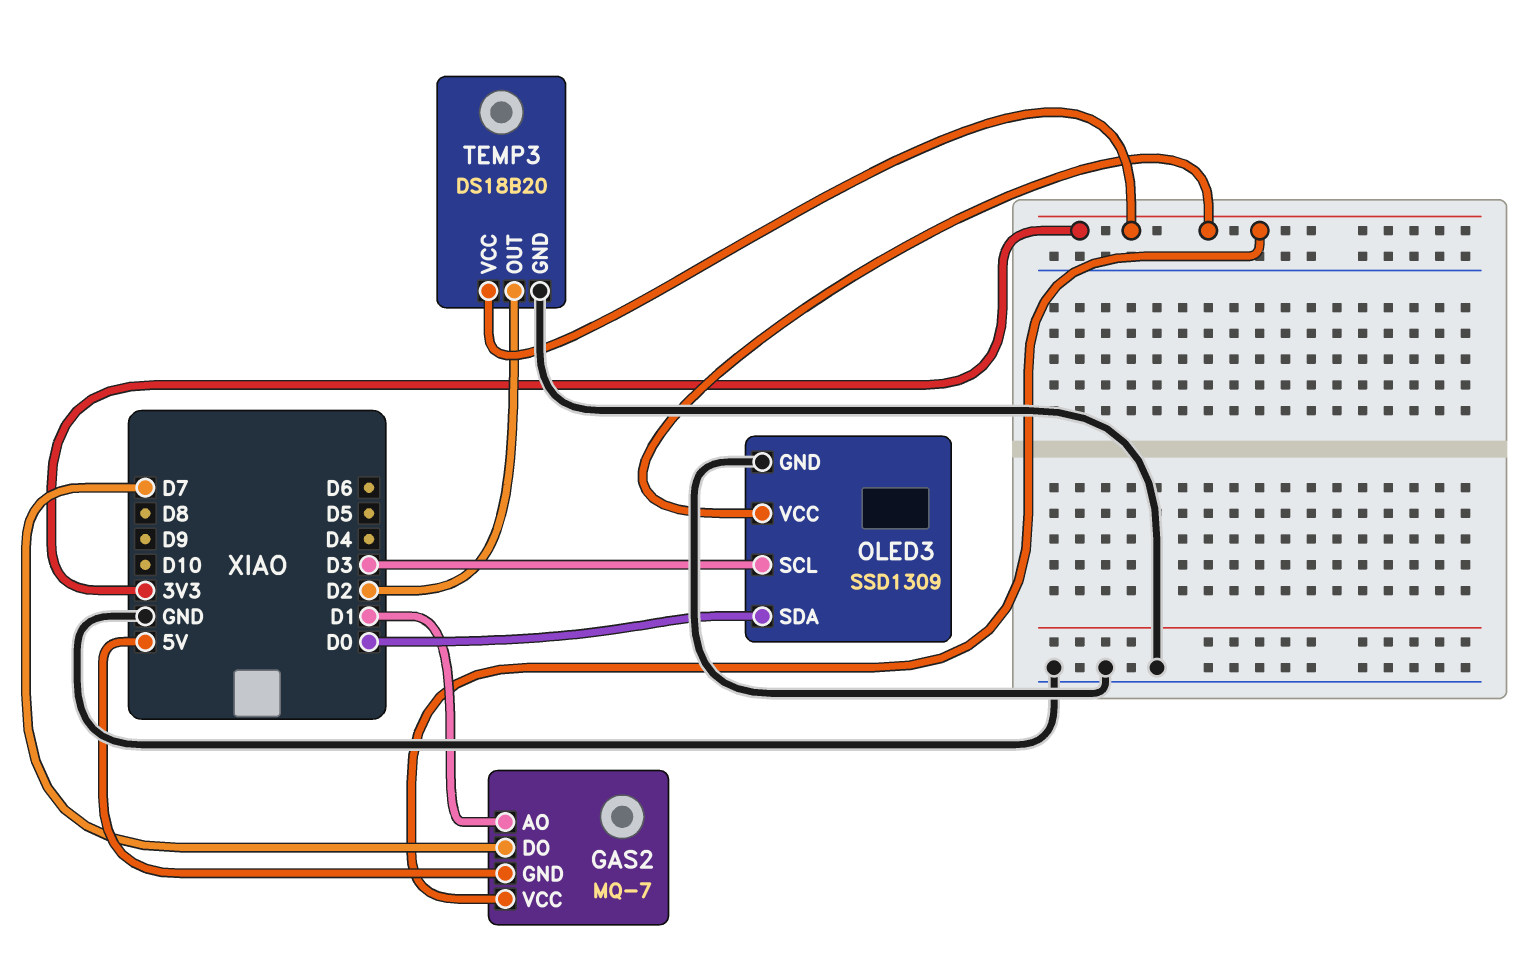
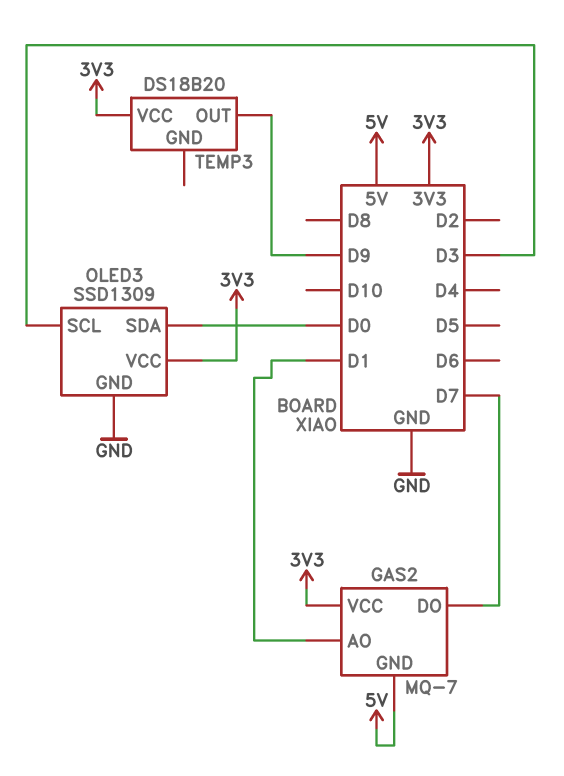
TEMP3 pin GND: GND -> none
TEMP3 pin OUT: D2 -> D9

